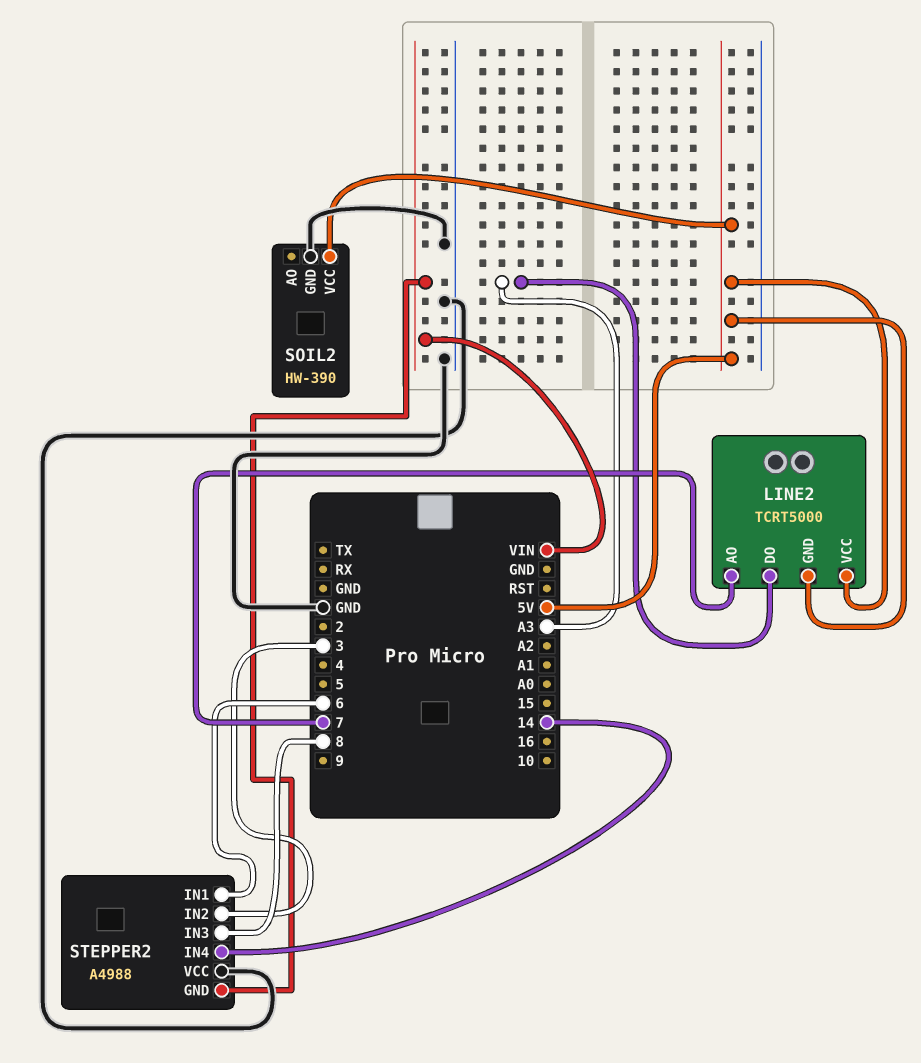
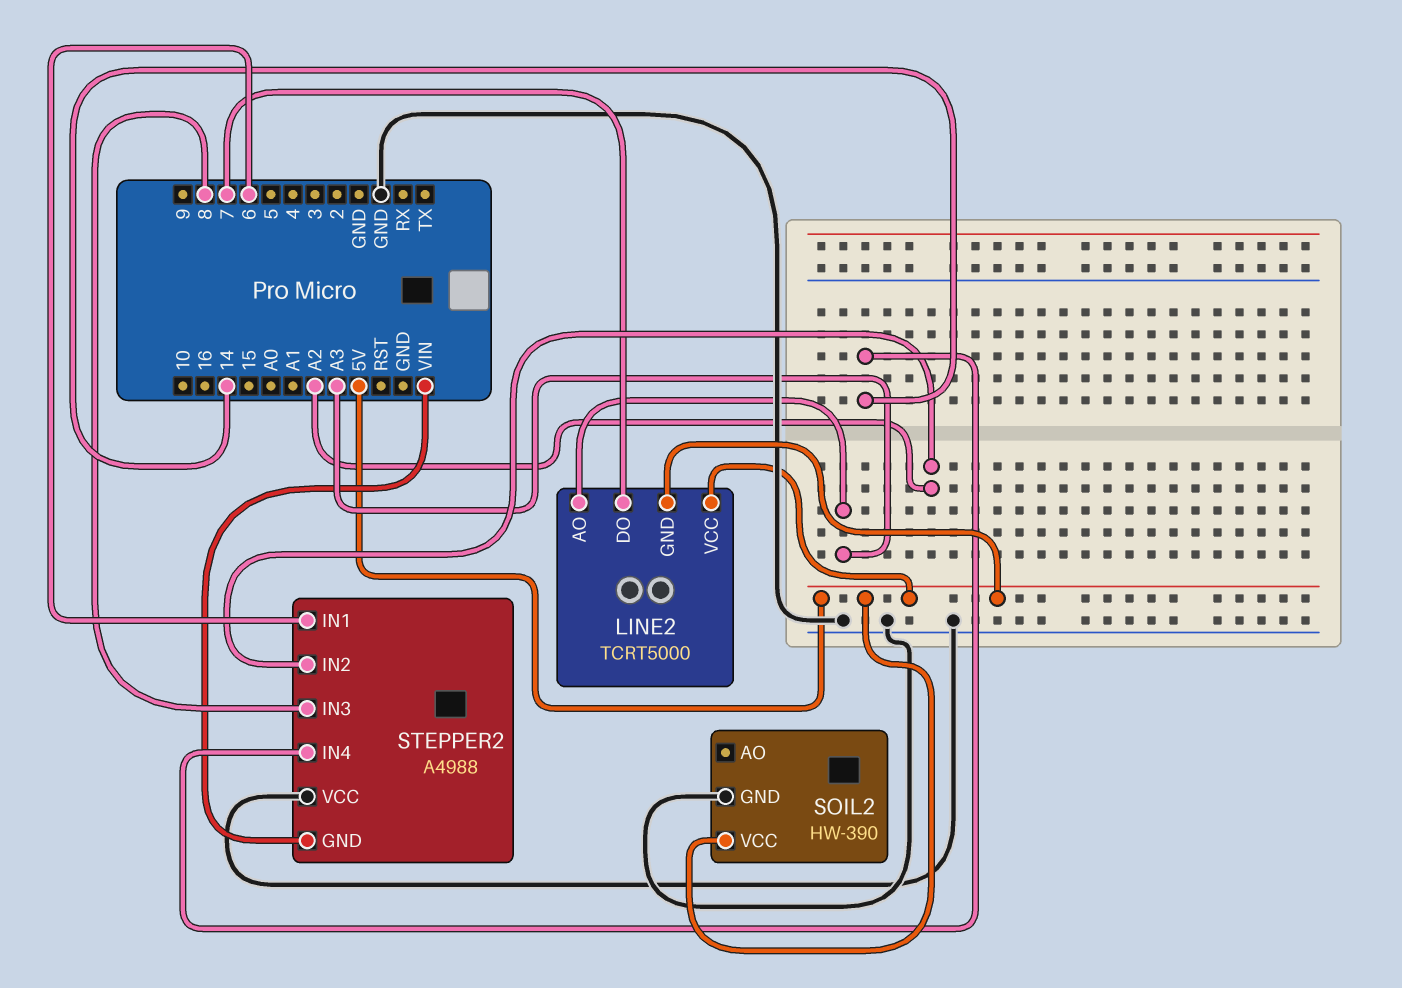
LINE2 pin AO: 7 -> A3
LINE2 pin DO: A3 -> 7
STEPPER2 pin IN2: 3 -> A2

